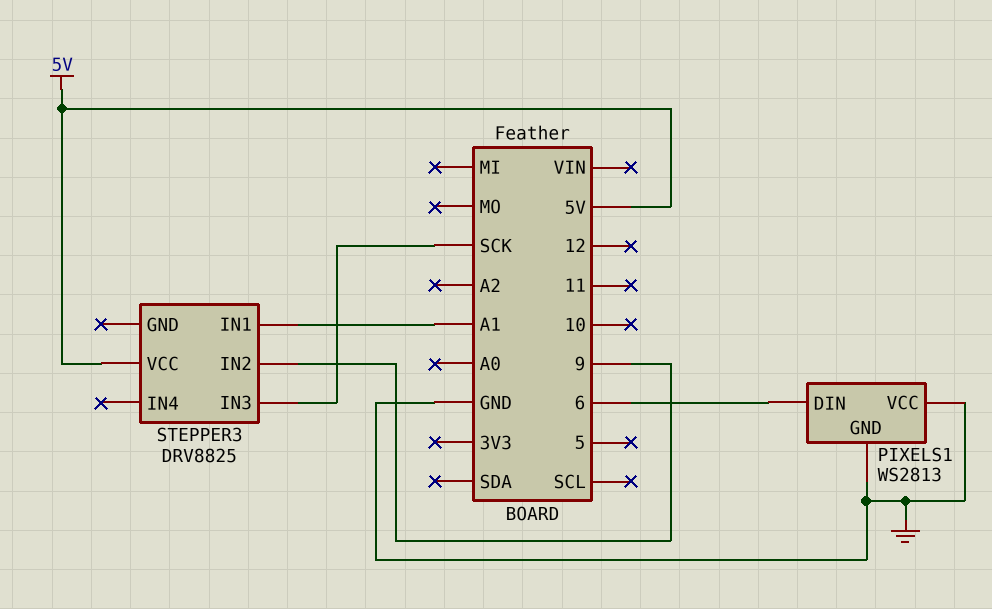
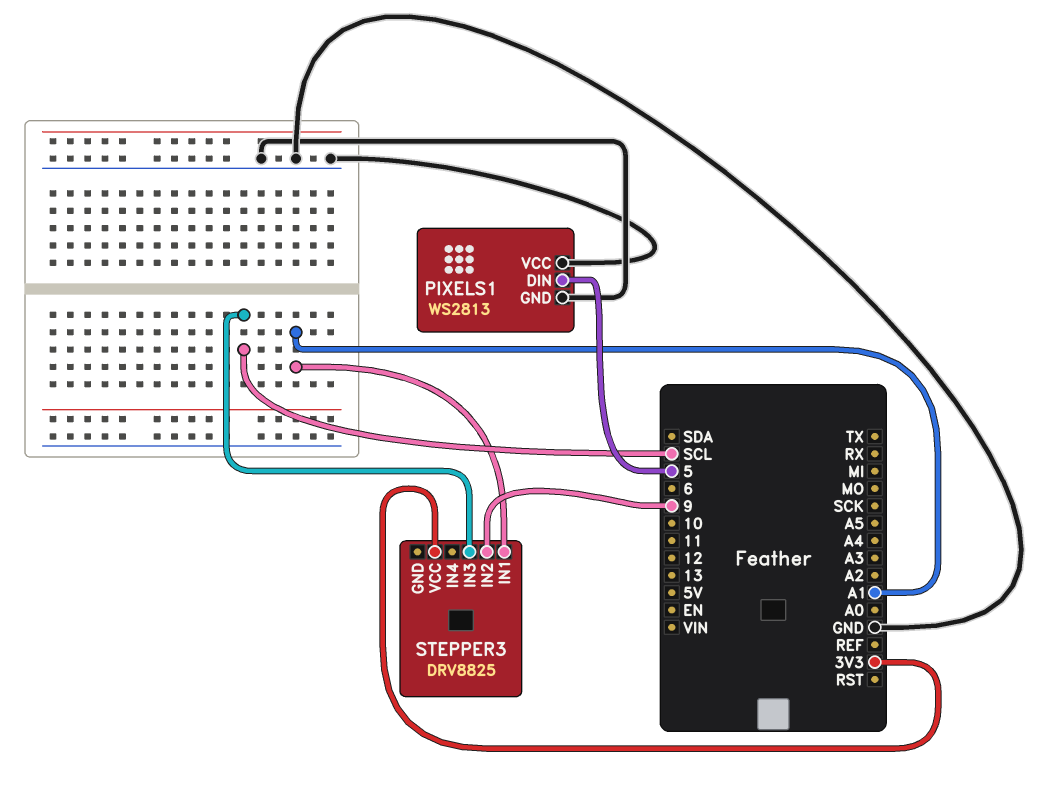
PIXELS1 pin DIN: 6 -> 5
STEPPER3 pin IN3: SCK -> SCL
STEPPER3 pin VCC: 5V -> 3V3

